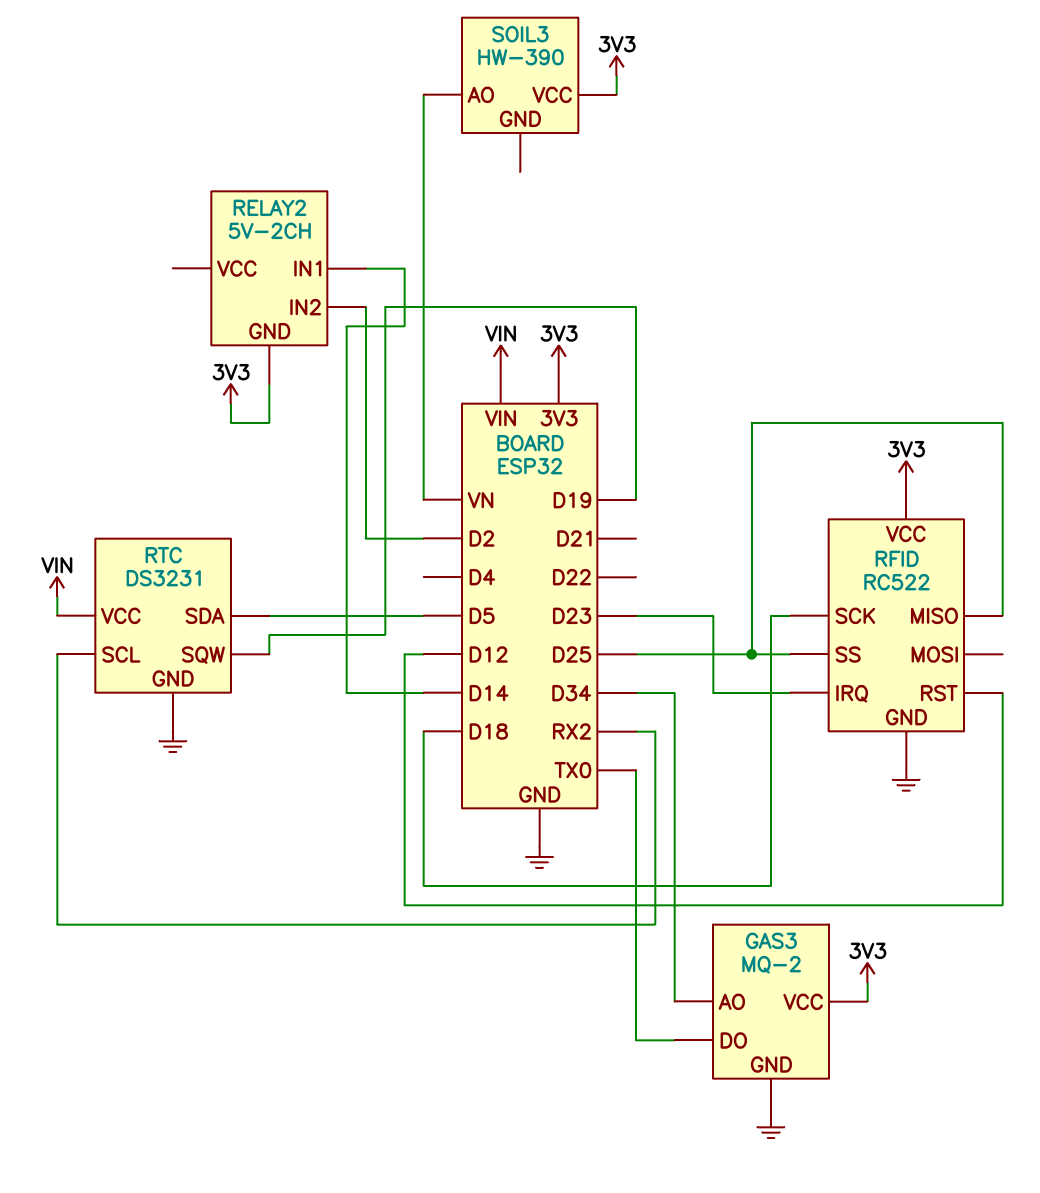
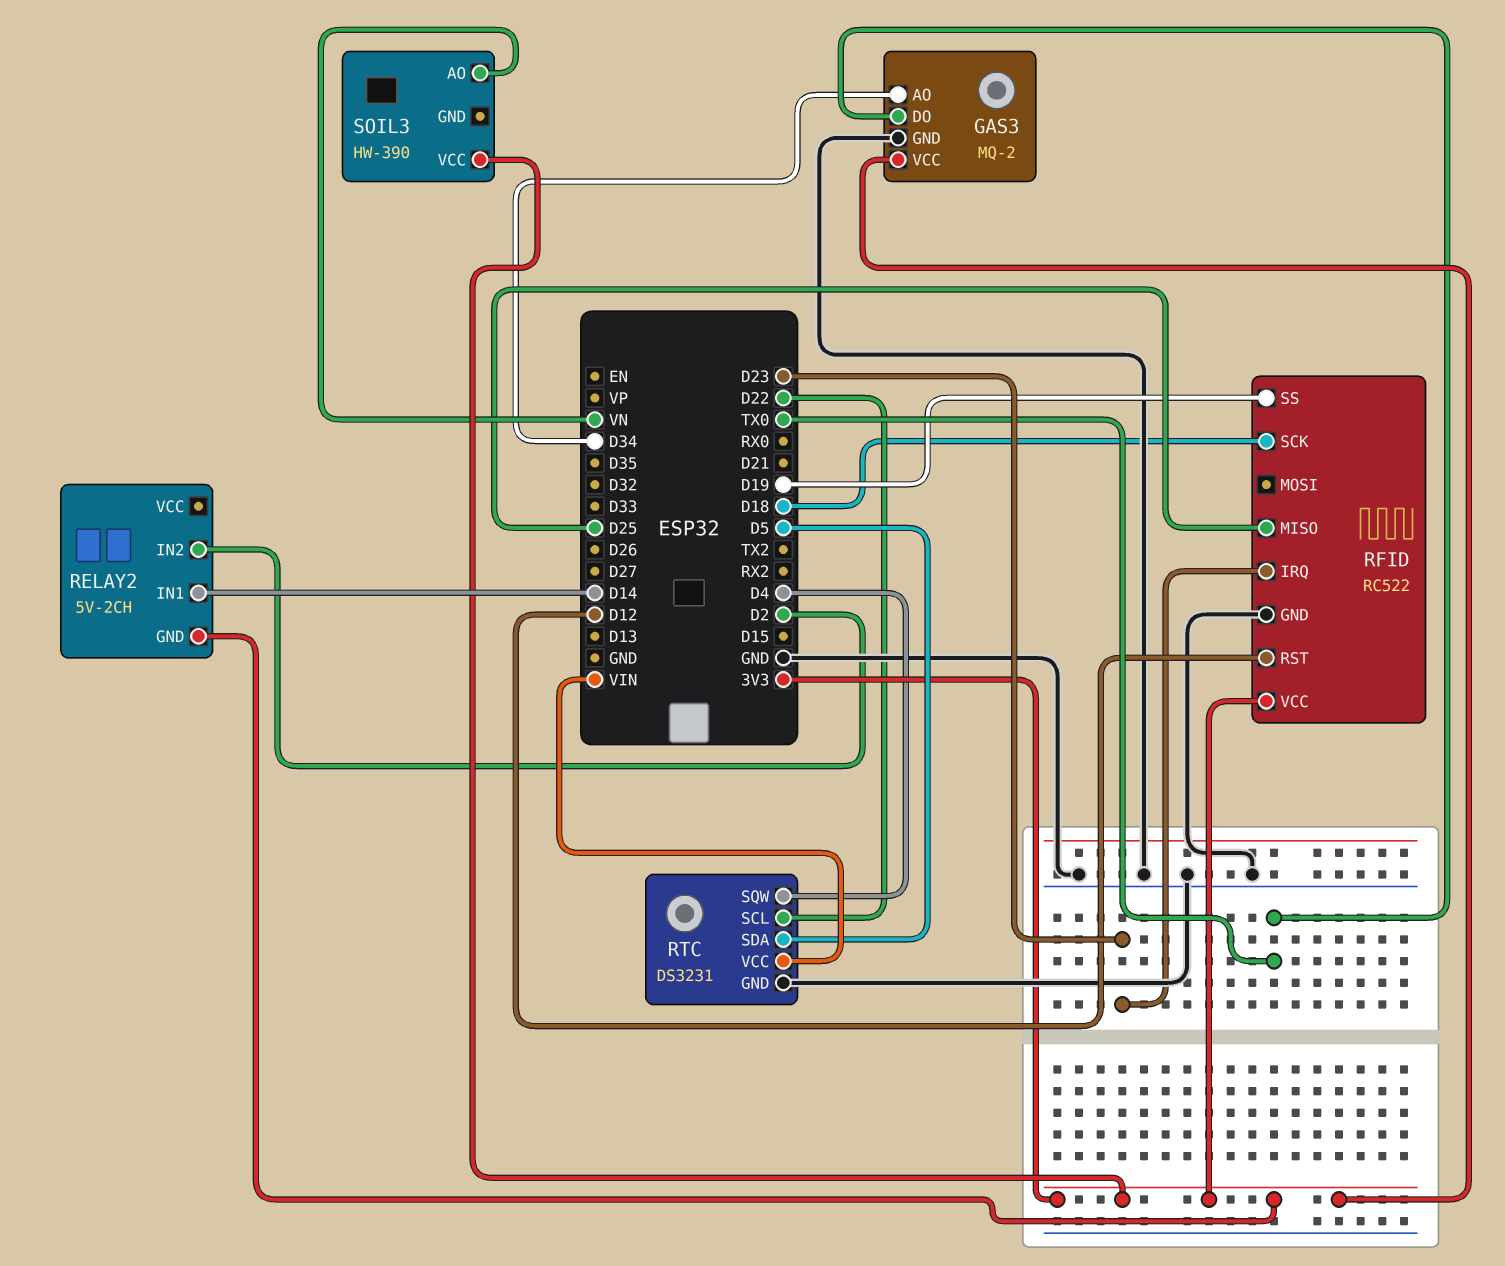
RFID pin SS: D25 -> D19
RTC pin SCL: RX2 -> D22
RTC pin SQW: D19 -> D4

